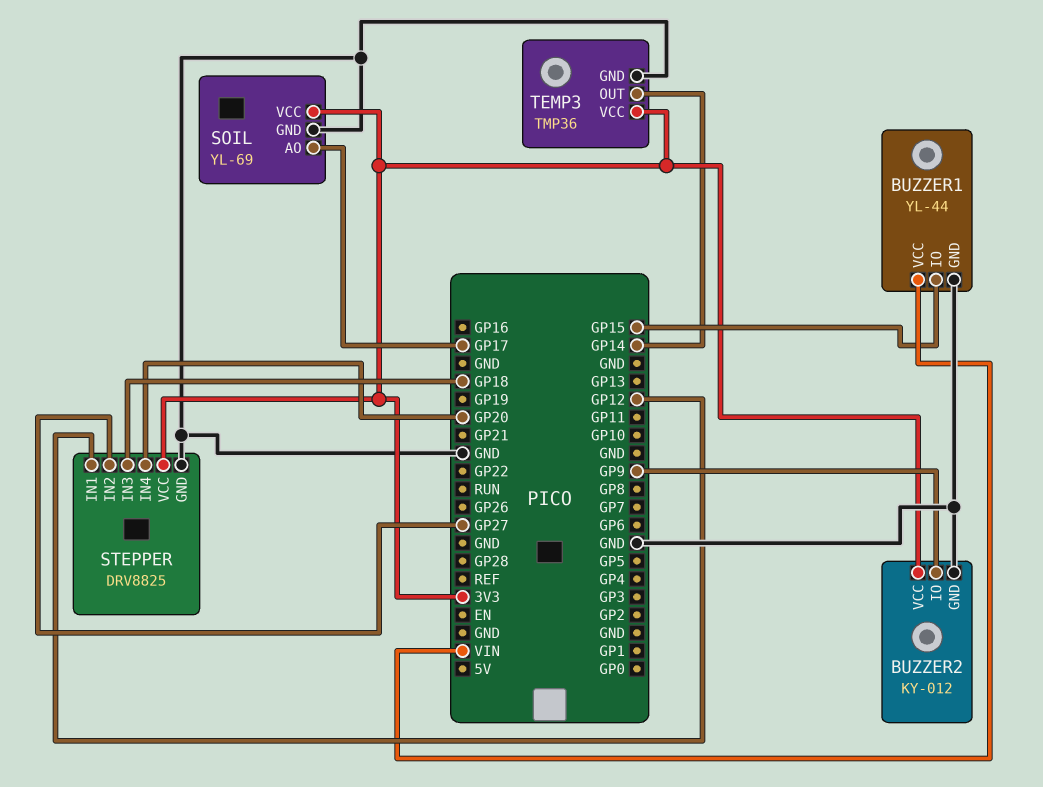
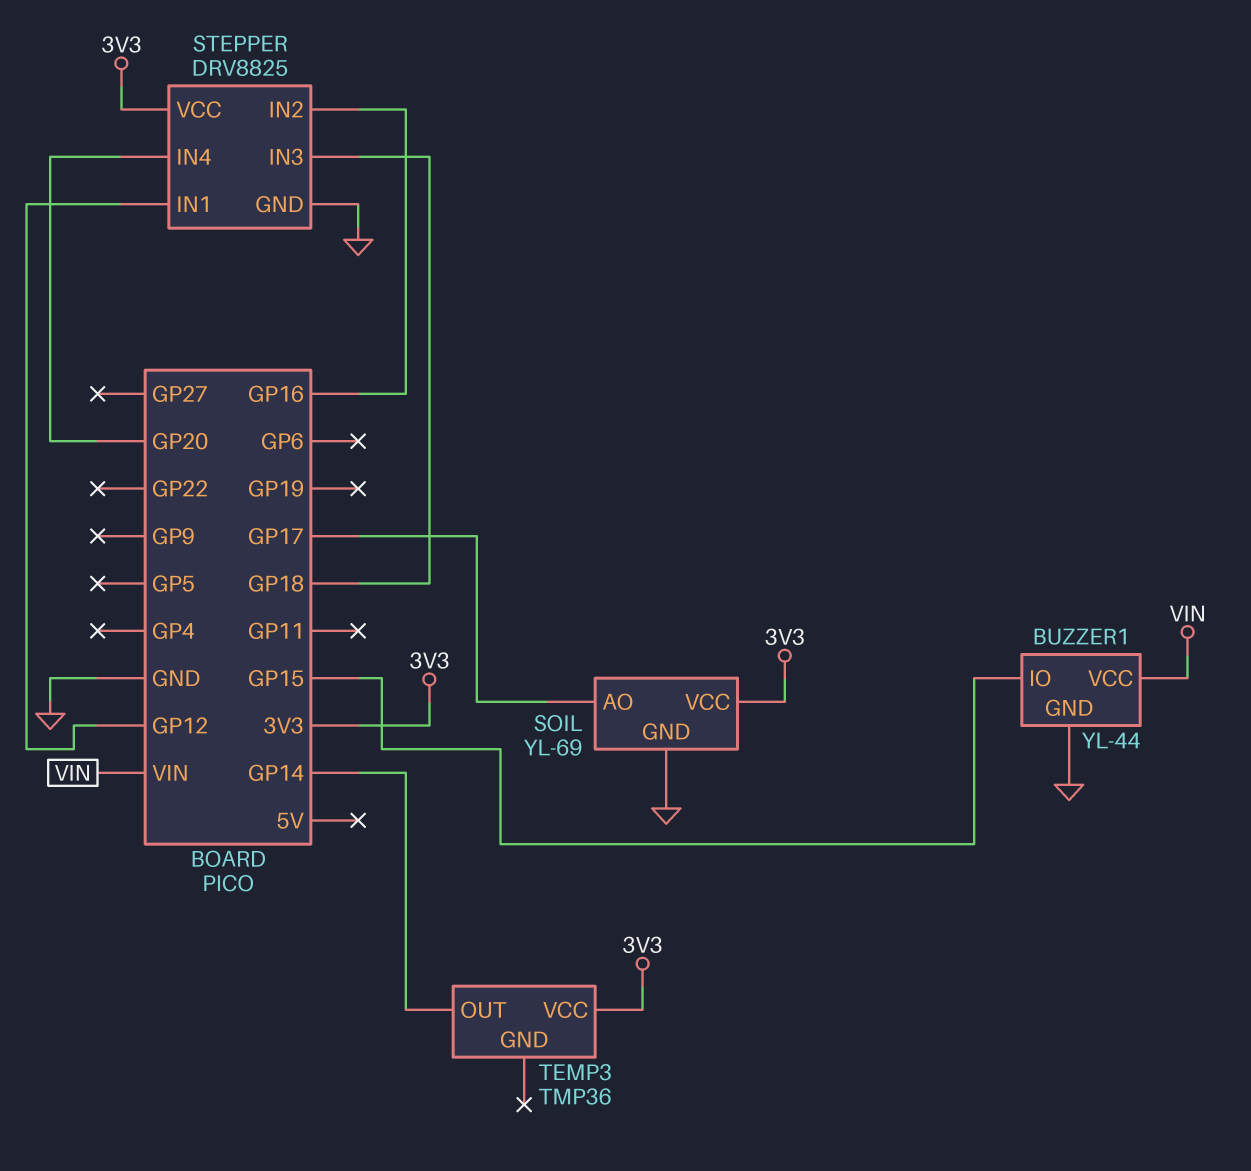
BUZZER2: KY-012 -> none
BUZZER2 pin GND: GND -> none
BUZZER2 pin IO: GP9 -> none
BUZZER2 pin VCC: 3V3 -> none
STEPPER pin IN2: GP27 -> GP16
TEMP3 pin GND: GND -> none

